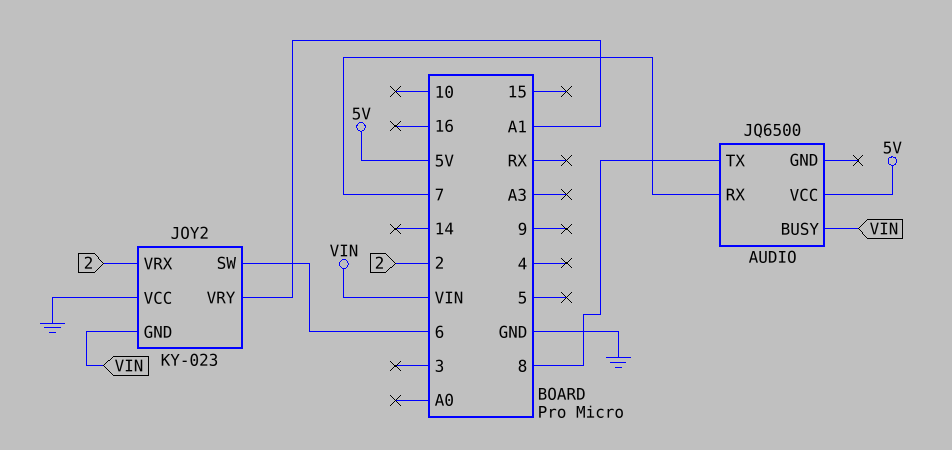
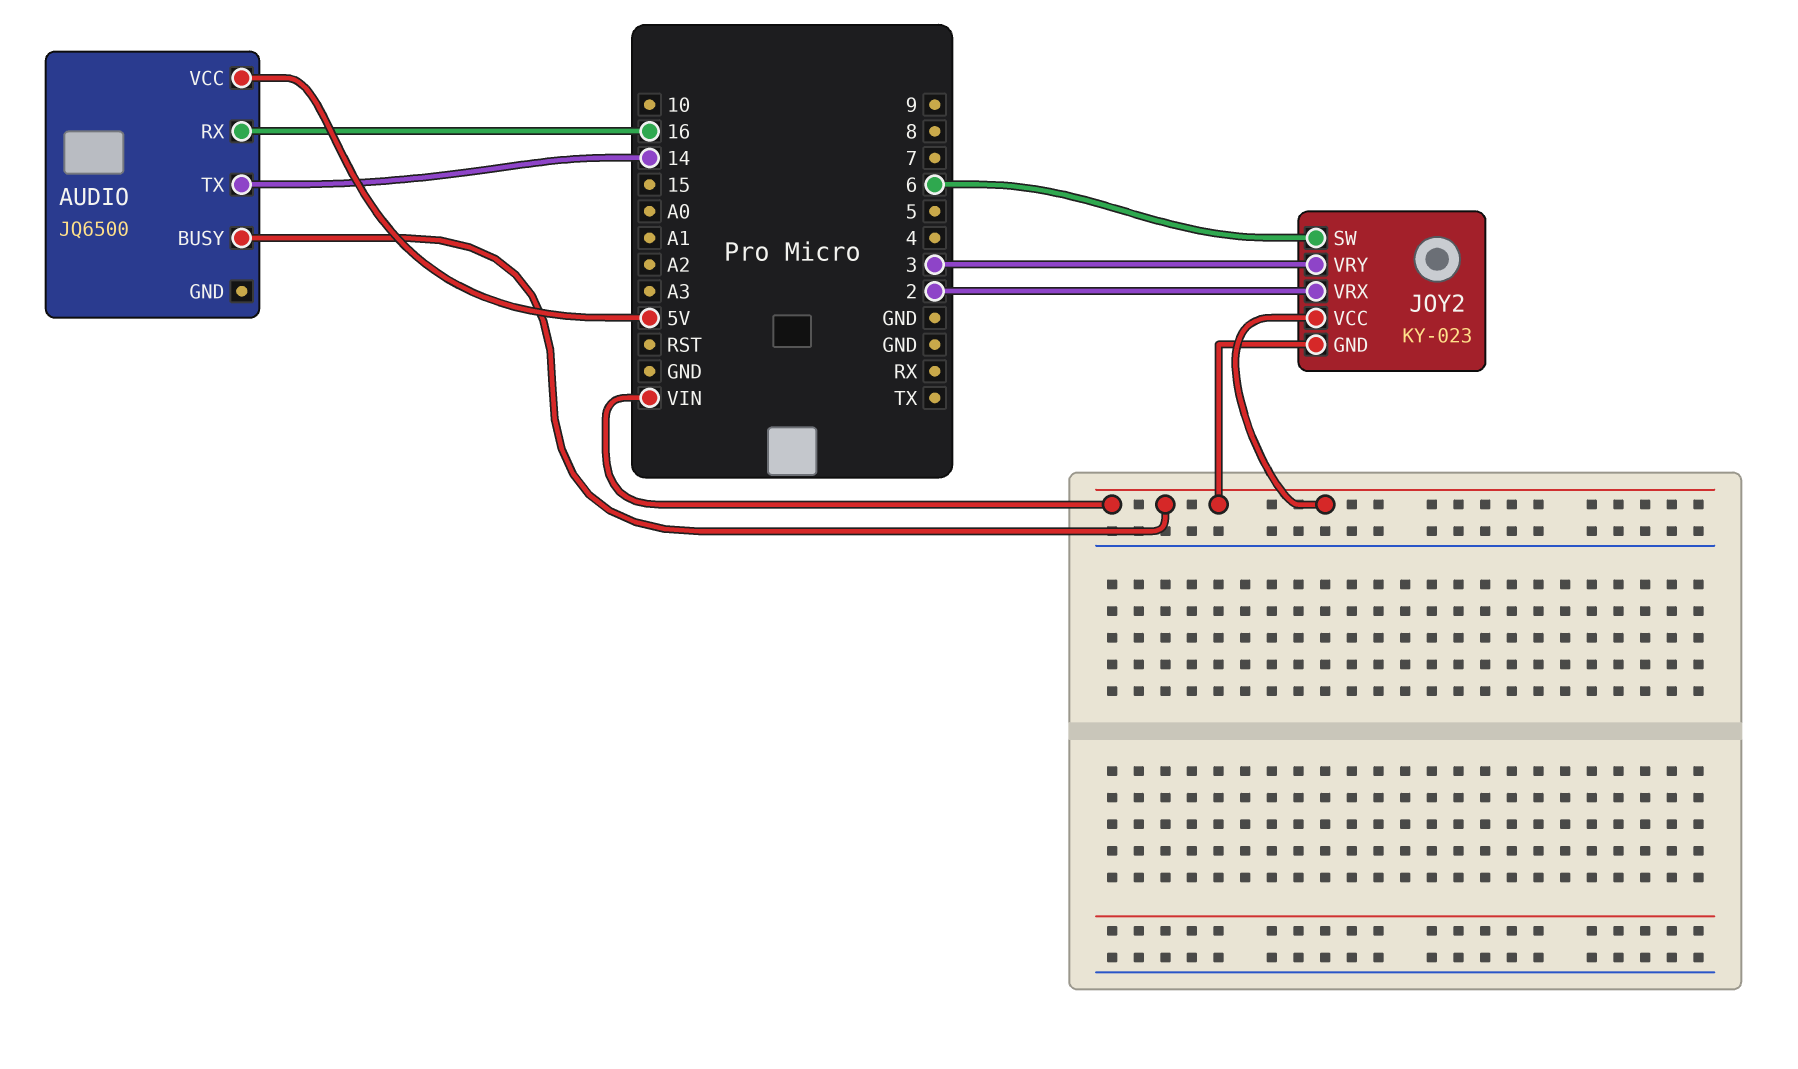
AUDIO pin RX: 7 -> 16
AUDIO pin TX: 8 -> 14
JOY2 pin VCC: GND -> VIN
JOY2 pin VRY: A1 -> 3

